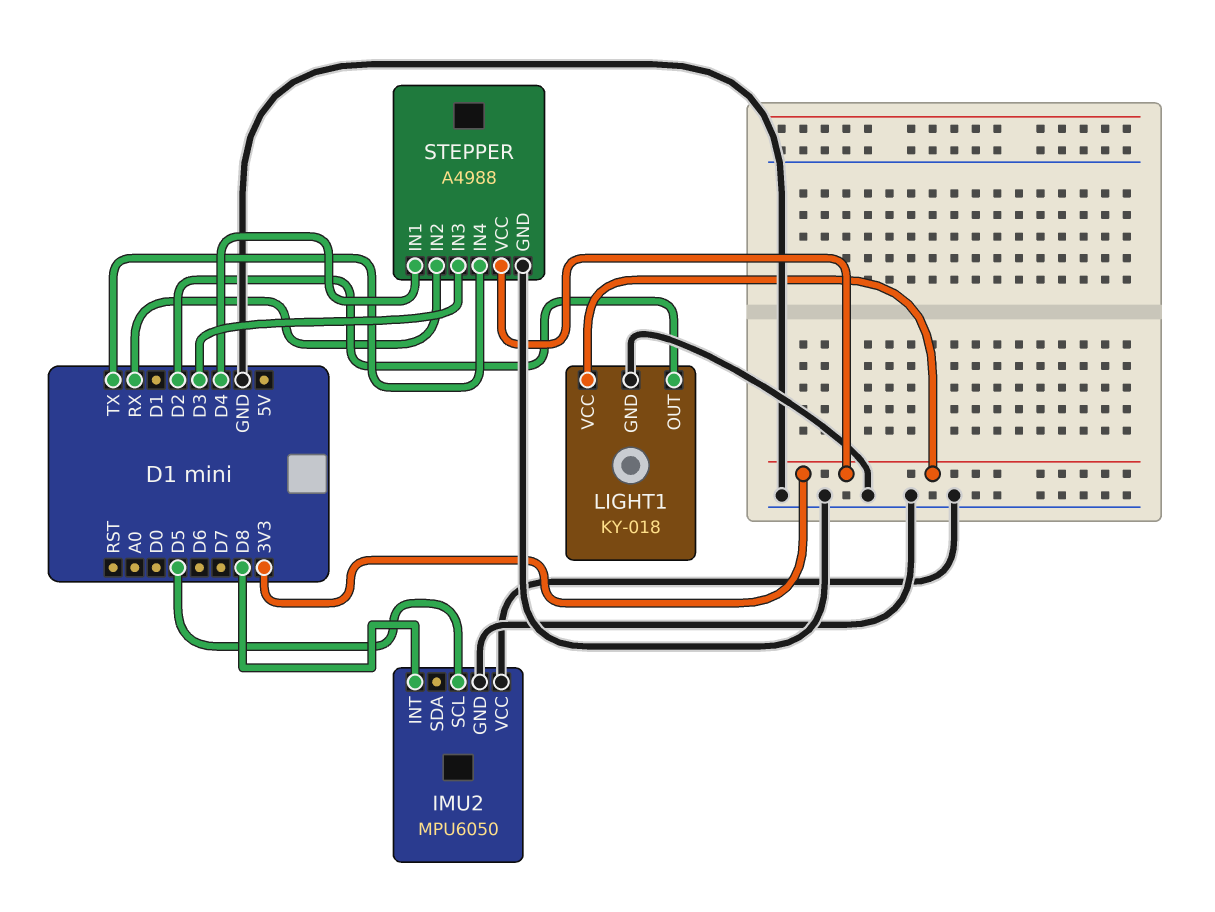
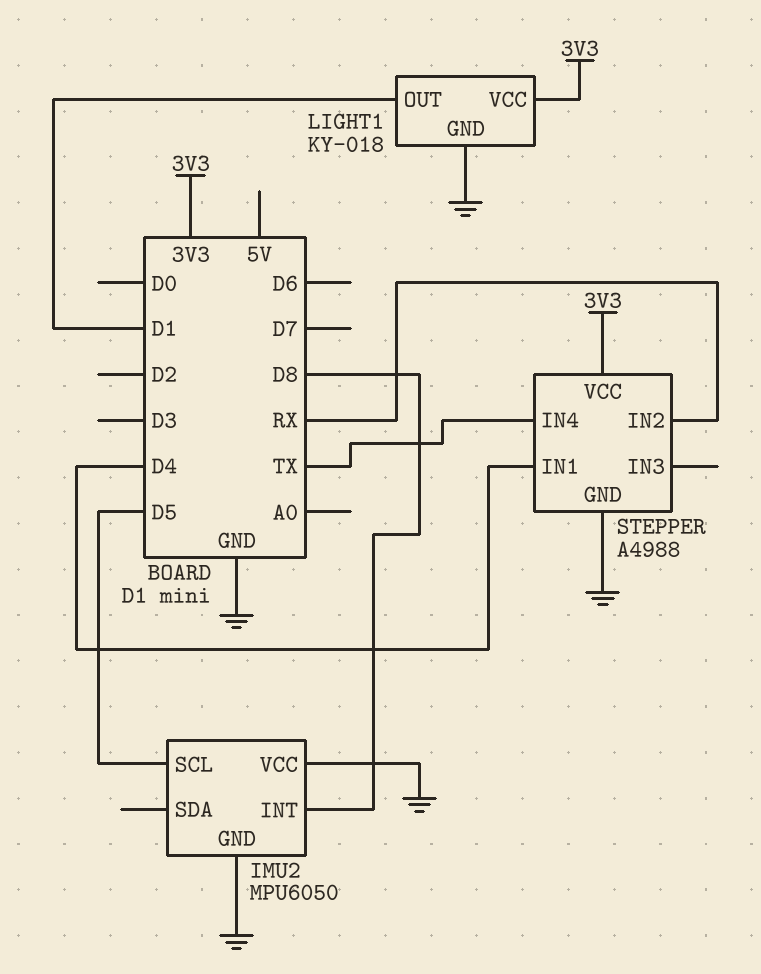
LIGHT1 pin OUT: D2 -> D1
STEPPER pin IN3: D3 -> none

